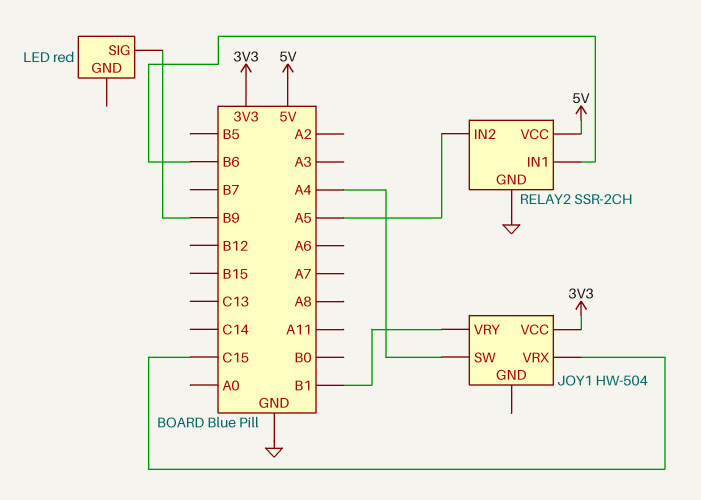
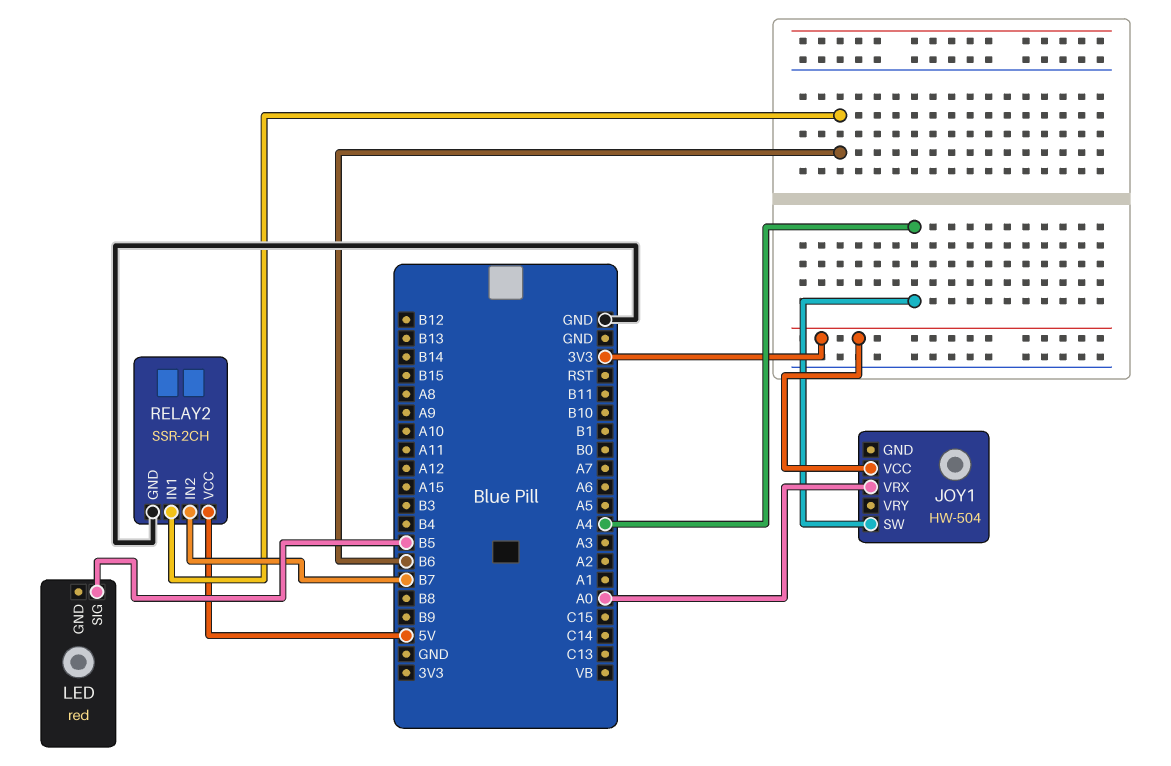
JOY1 pin VRX: C15 -> A0
JOY1 pin VRY: B1 -> none
LED pin SIG: B9 -> B5
RELAY2 pin IN2: A5 -> B7

